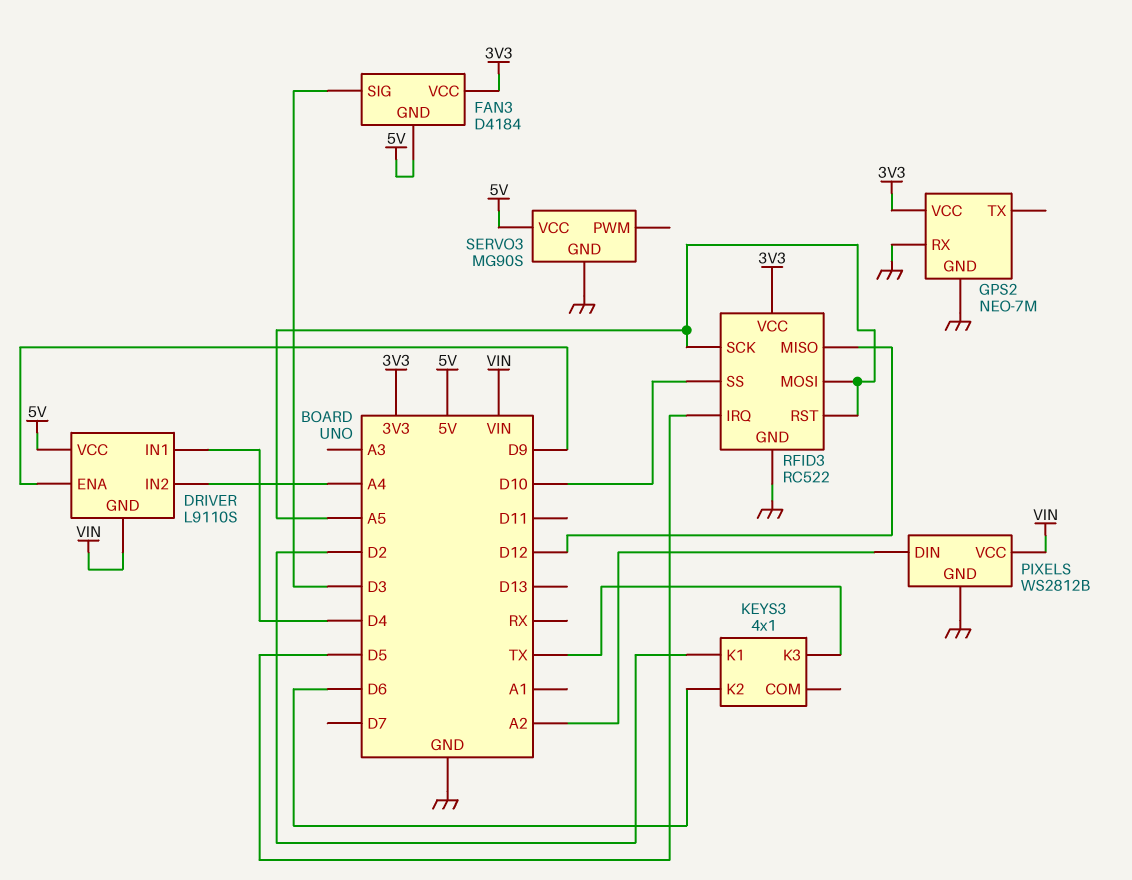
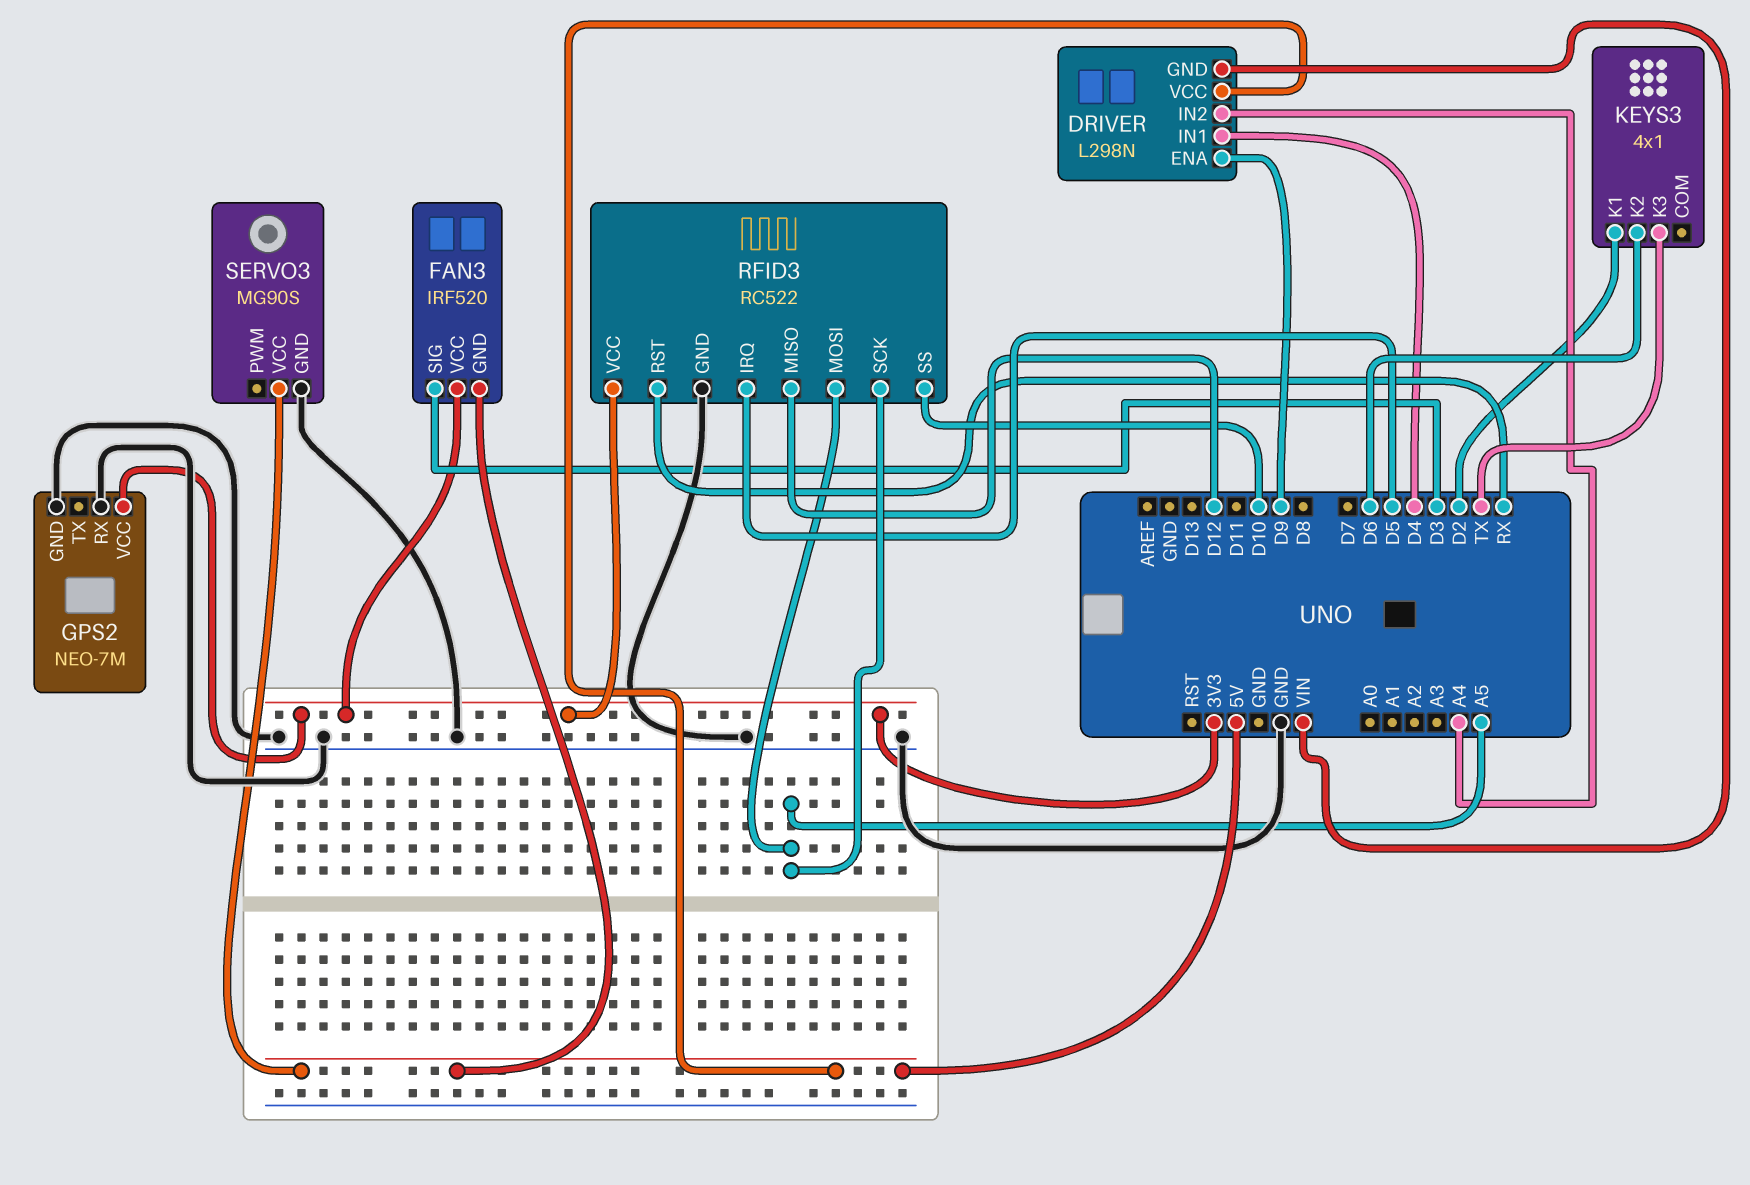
DRIVER: L9110S -> L298N
FAN3: D4184 -> IRF520
PIXELS: WS2812B -> none
PIXELS pin DIN: A2 -> none
PIXELS pin GND: GND -> none
PIXELS pin VCC: VIN -> none
RFID3 pin RST: A5 -> RX

